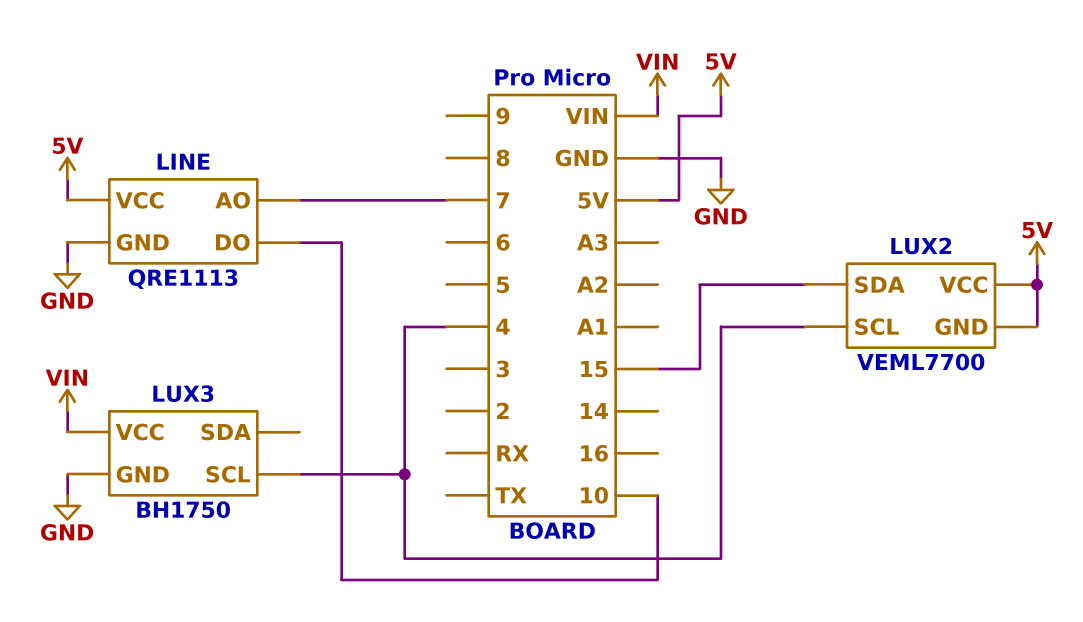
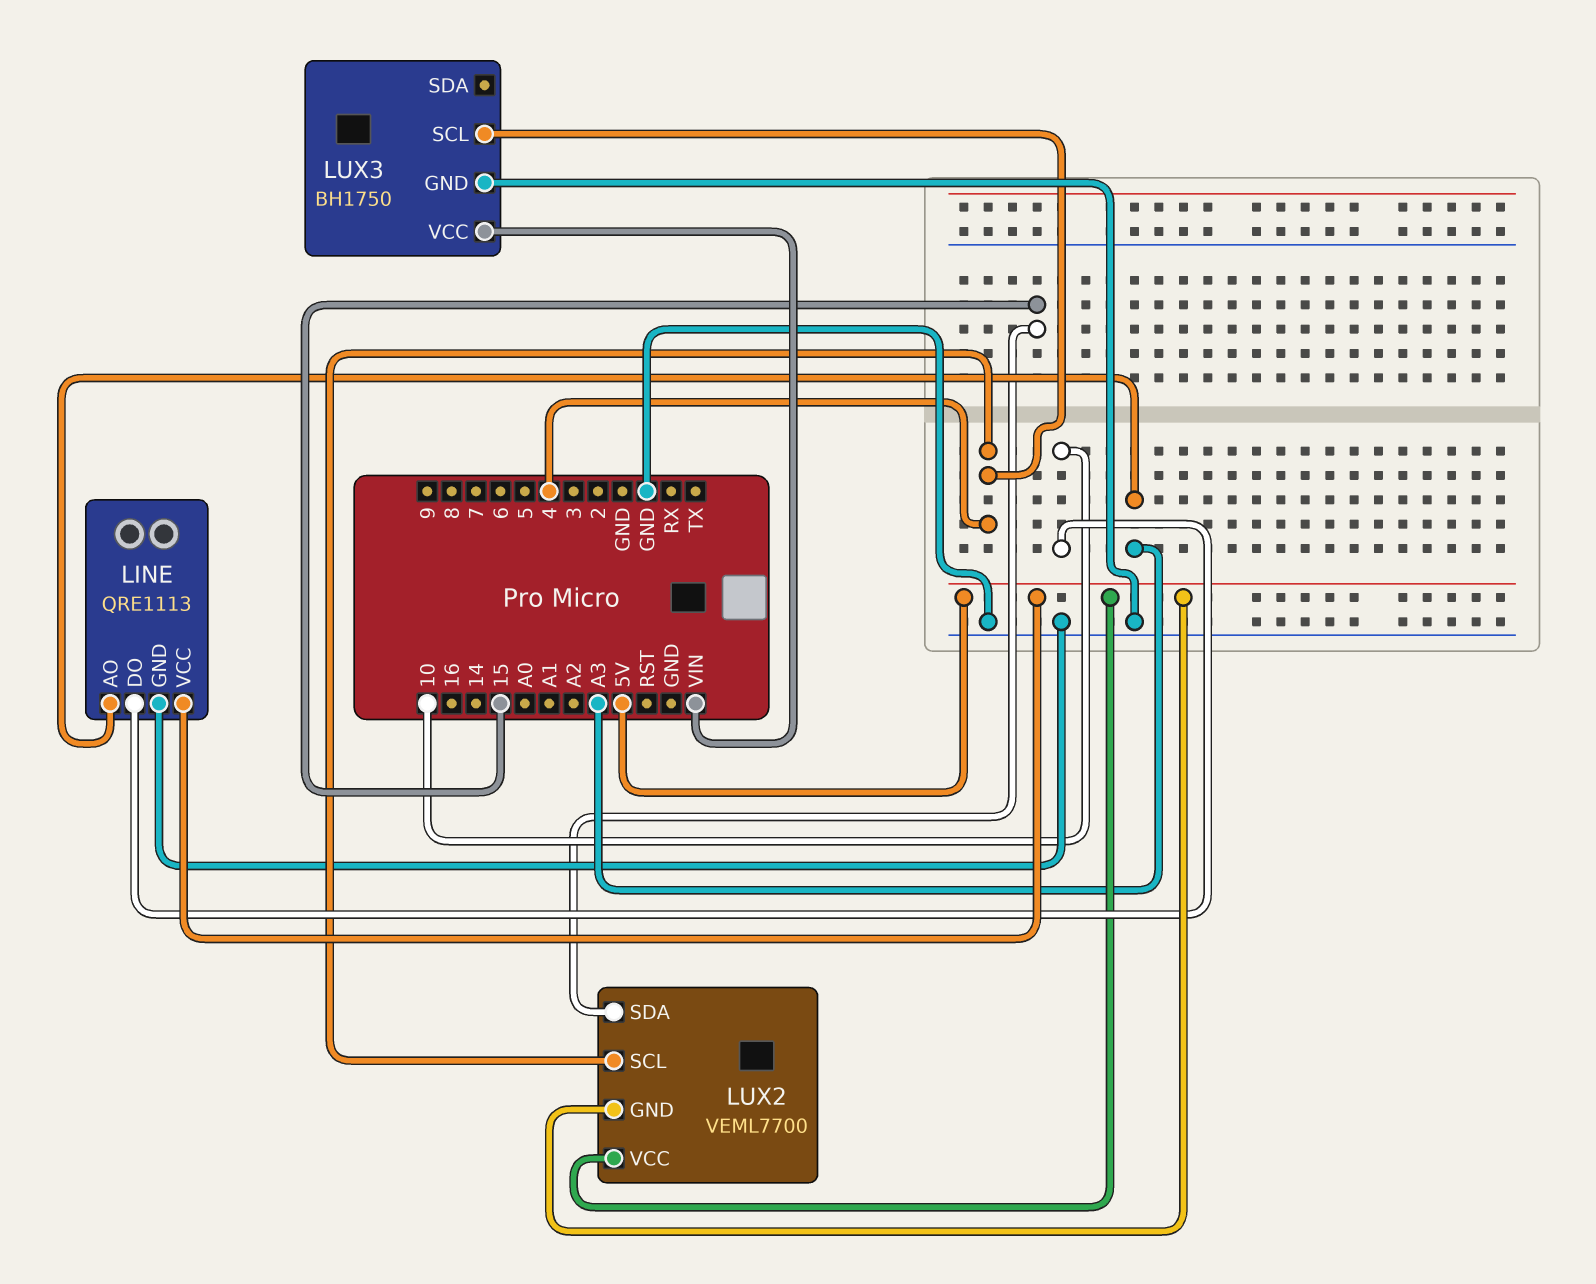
LINE pin AO: 7 -> A3

